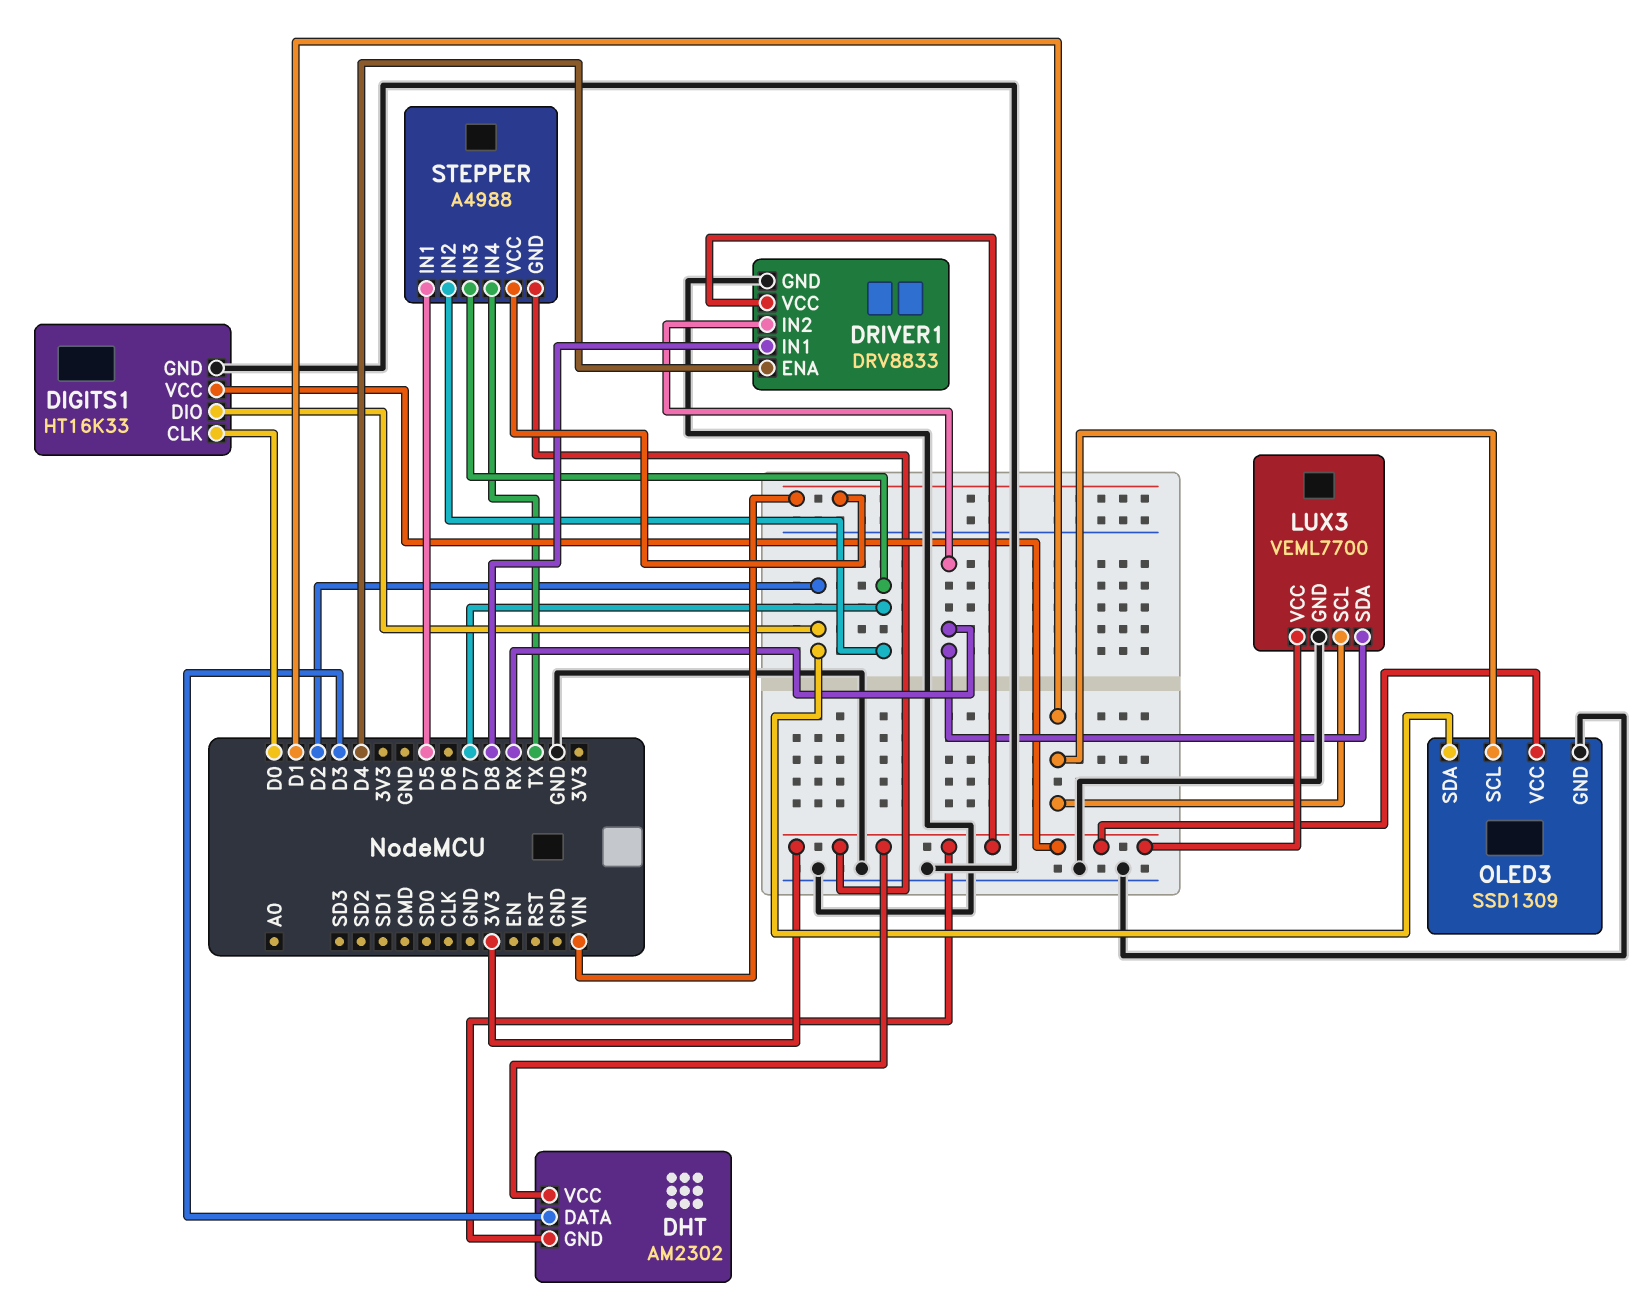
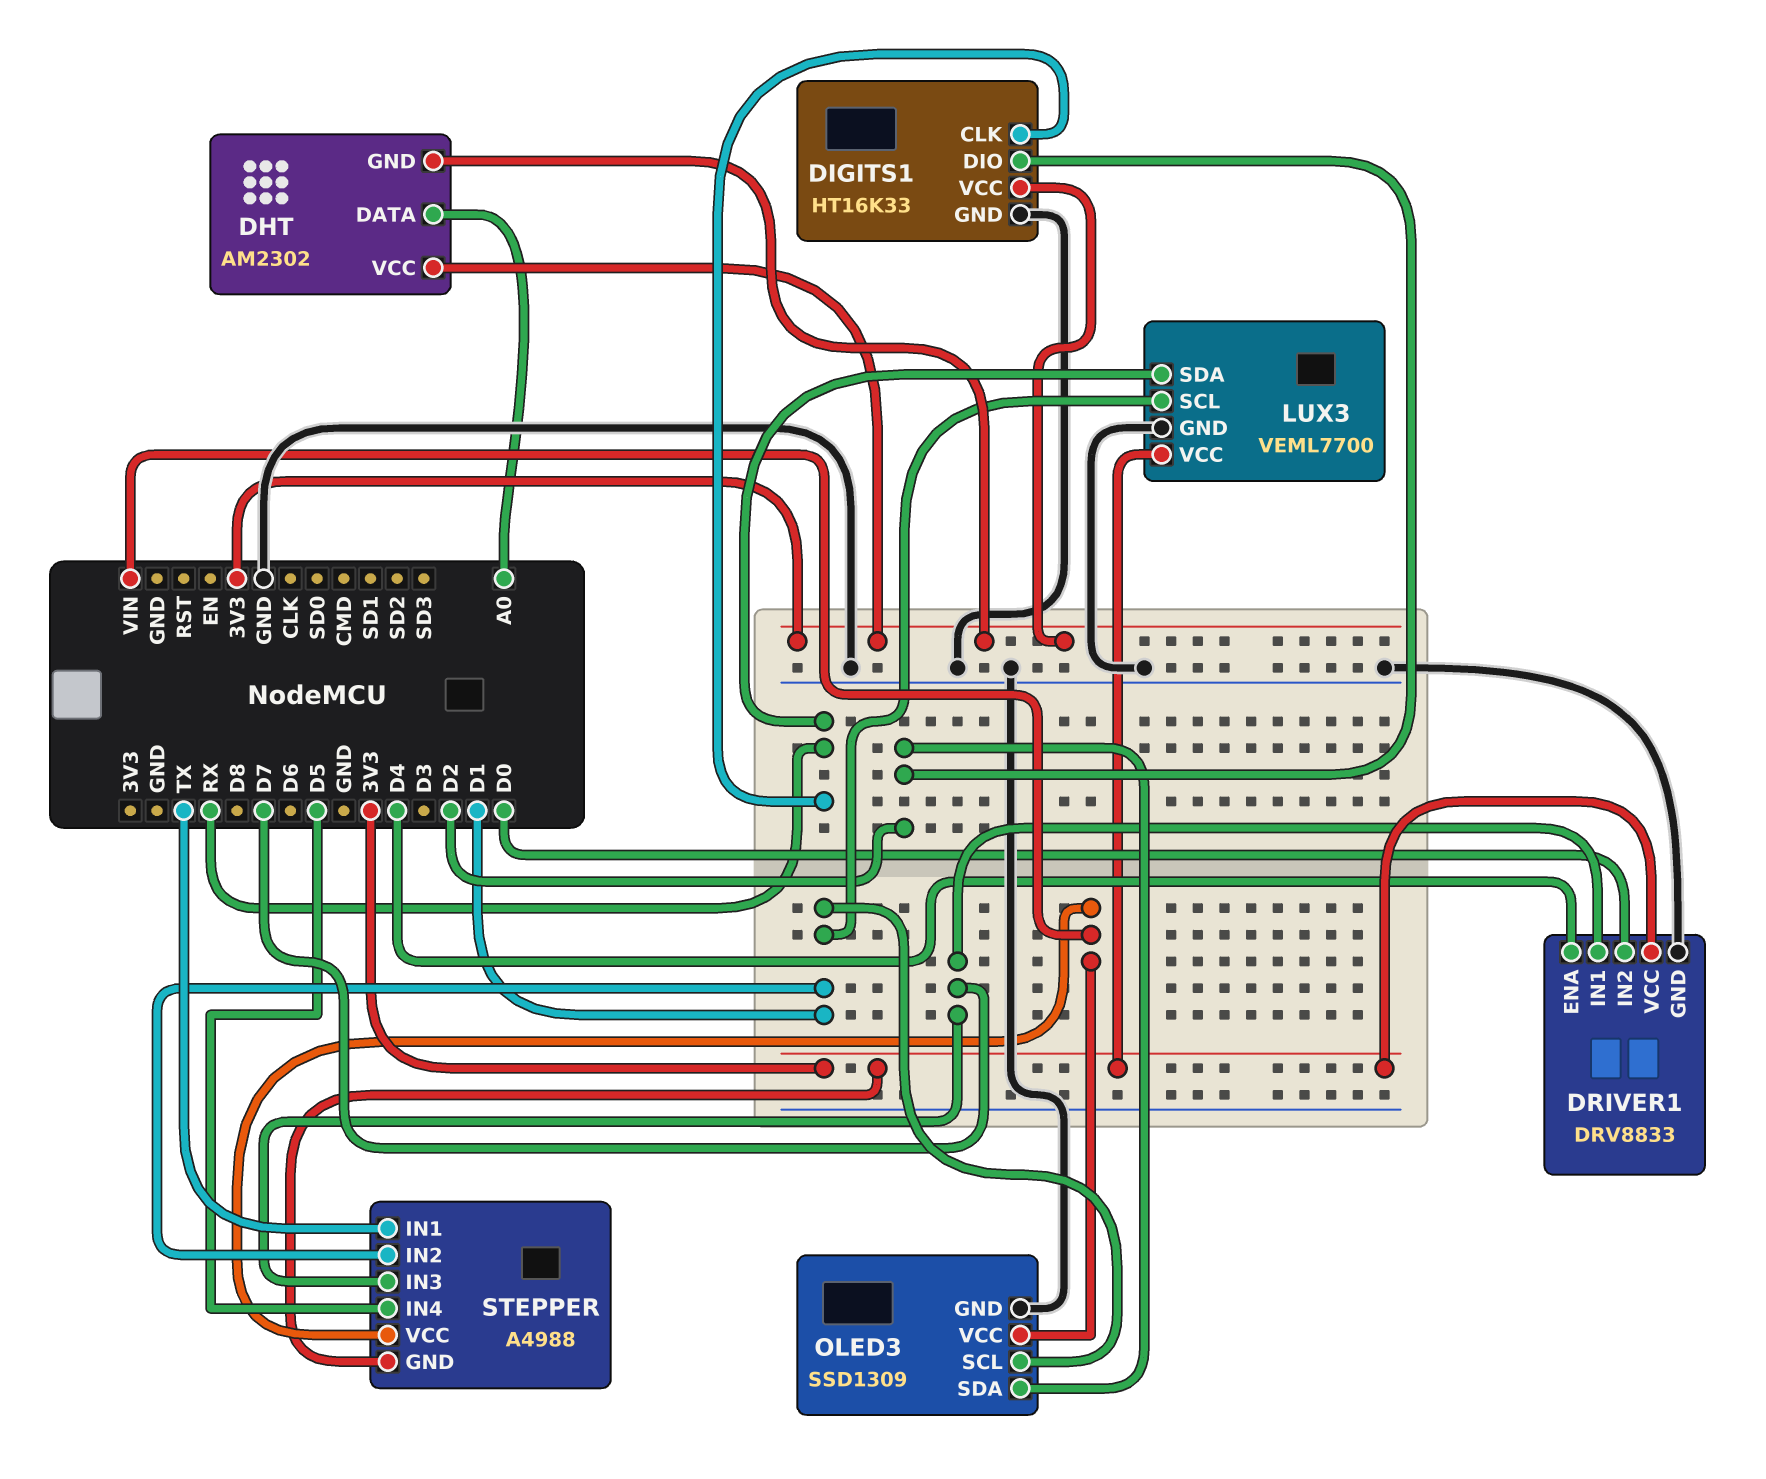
DHT pin DATA: D3 -> A0
DIGITS1 pin CLK: D0 -> RX
DRIVER1 pin IN1: D8 -> D7
DRIVER1 pin IN2: RX -> D0
OLED3 pin VCC: 3V3 -> VIN
STEPPER pin IN1: D5 -> TX
STEPPER pin IN2: D7 -> D1
STEPPER pin IN4: TX -> D5

